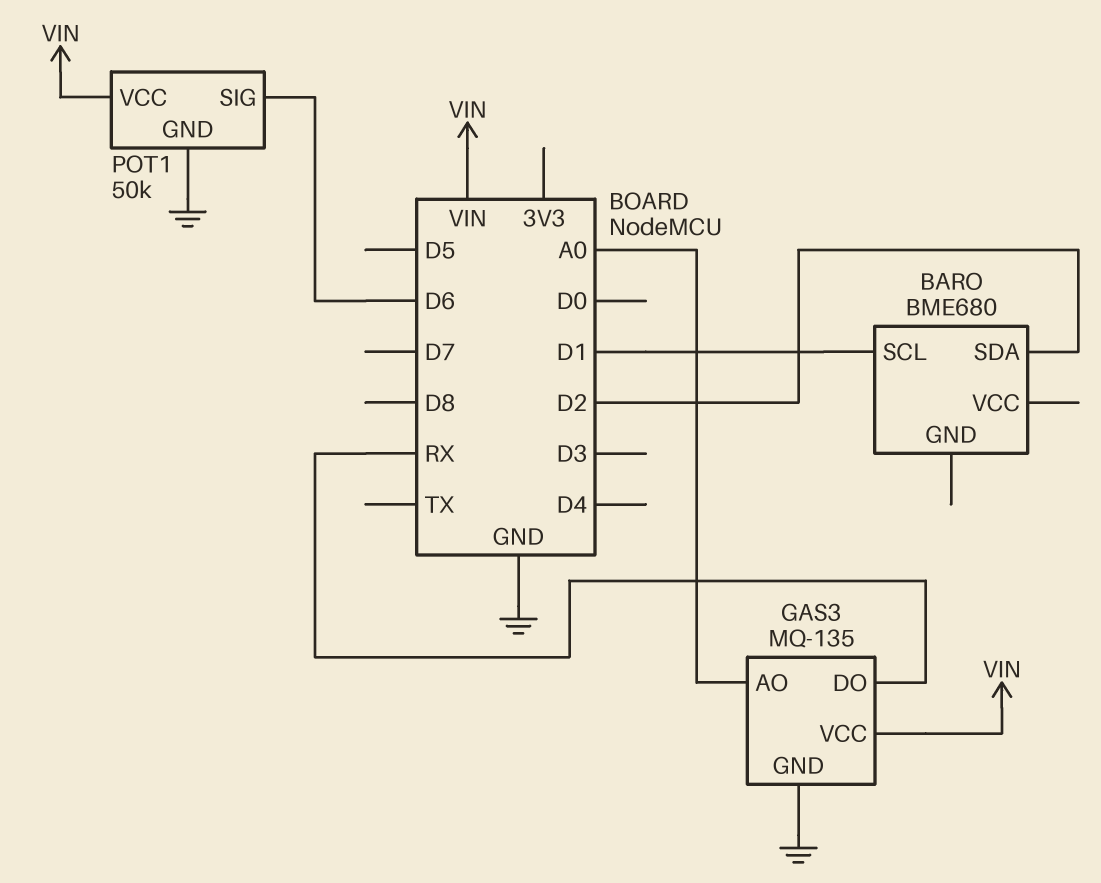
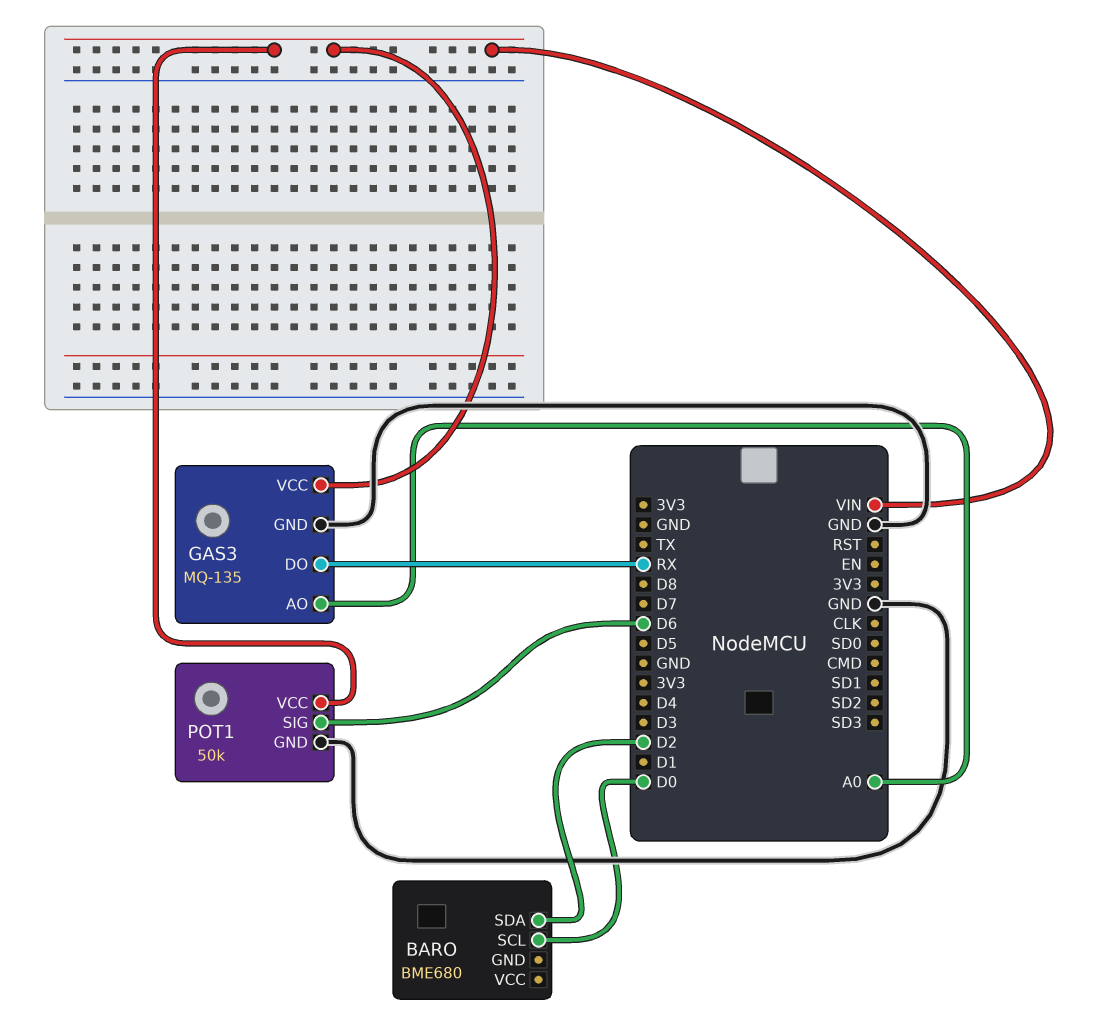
BARO pin SCL: D1 -> D0

